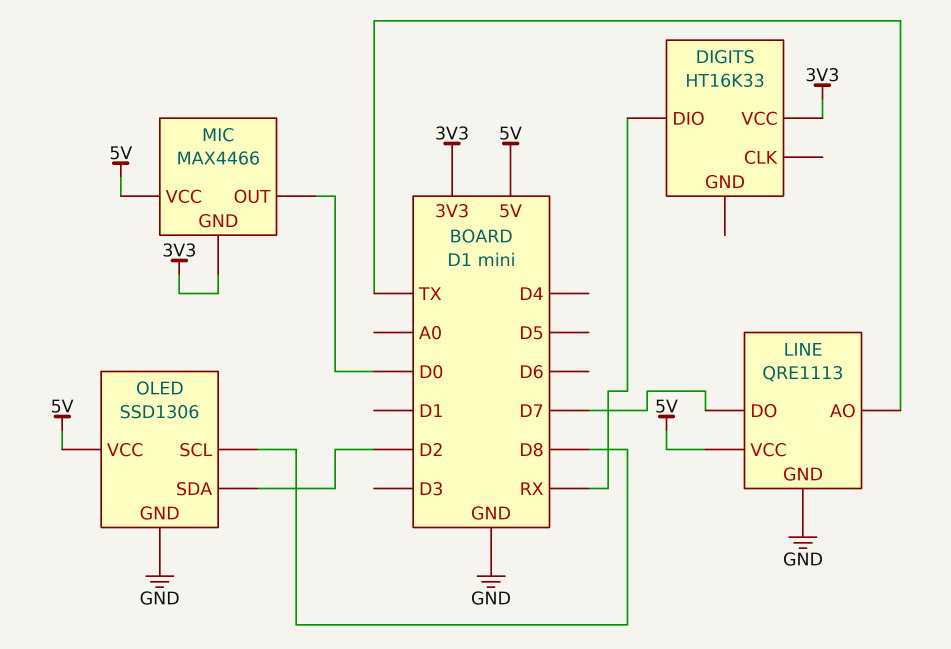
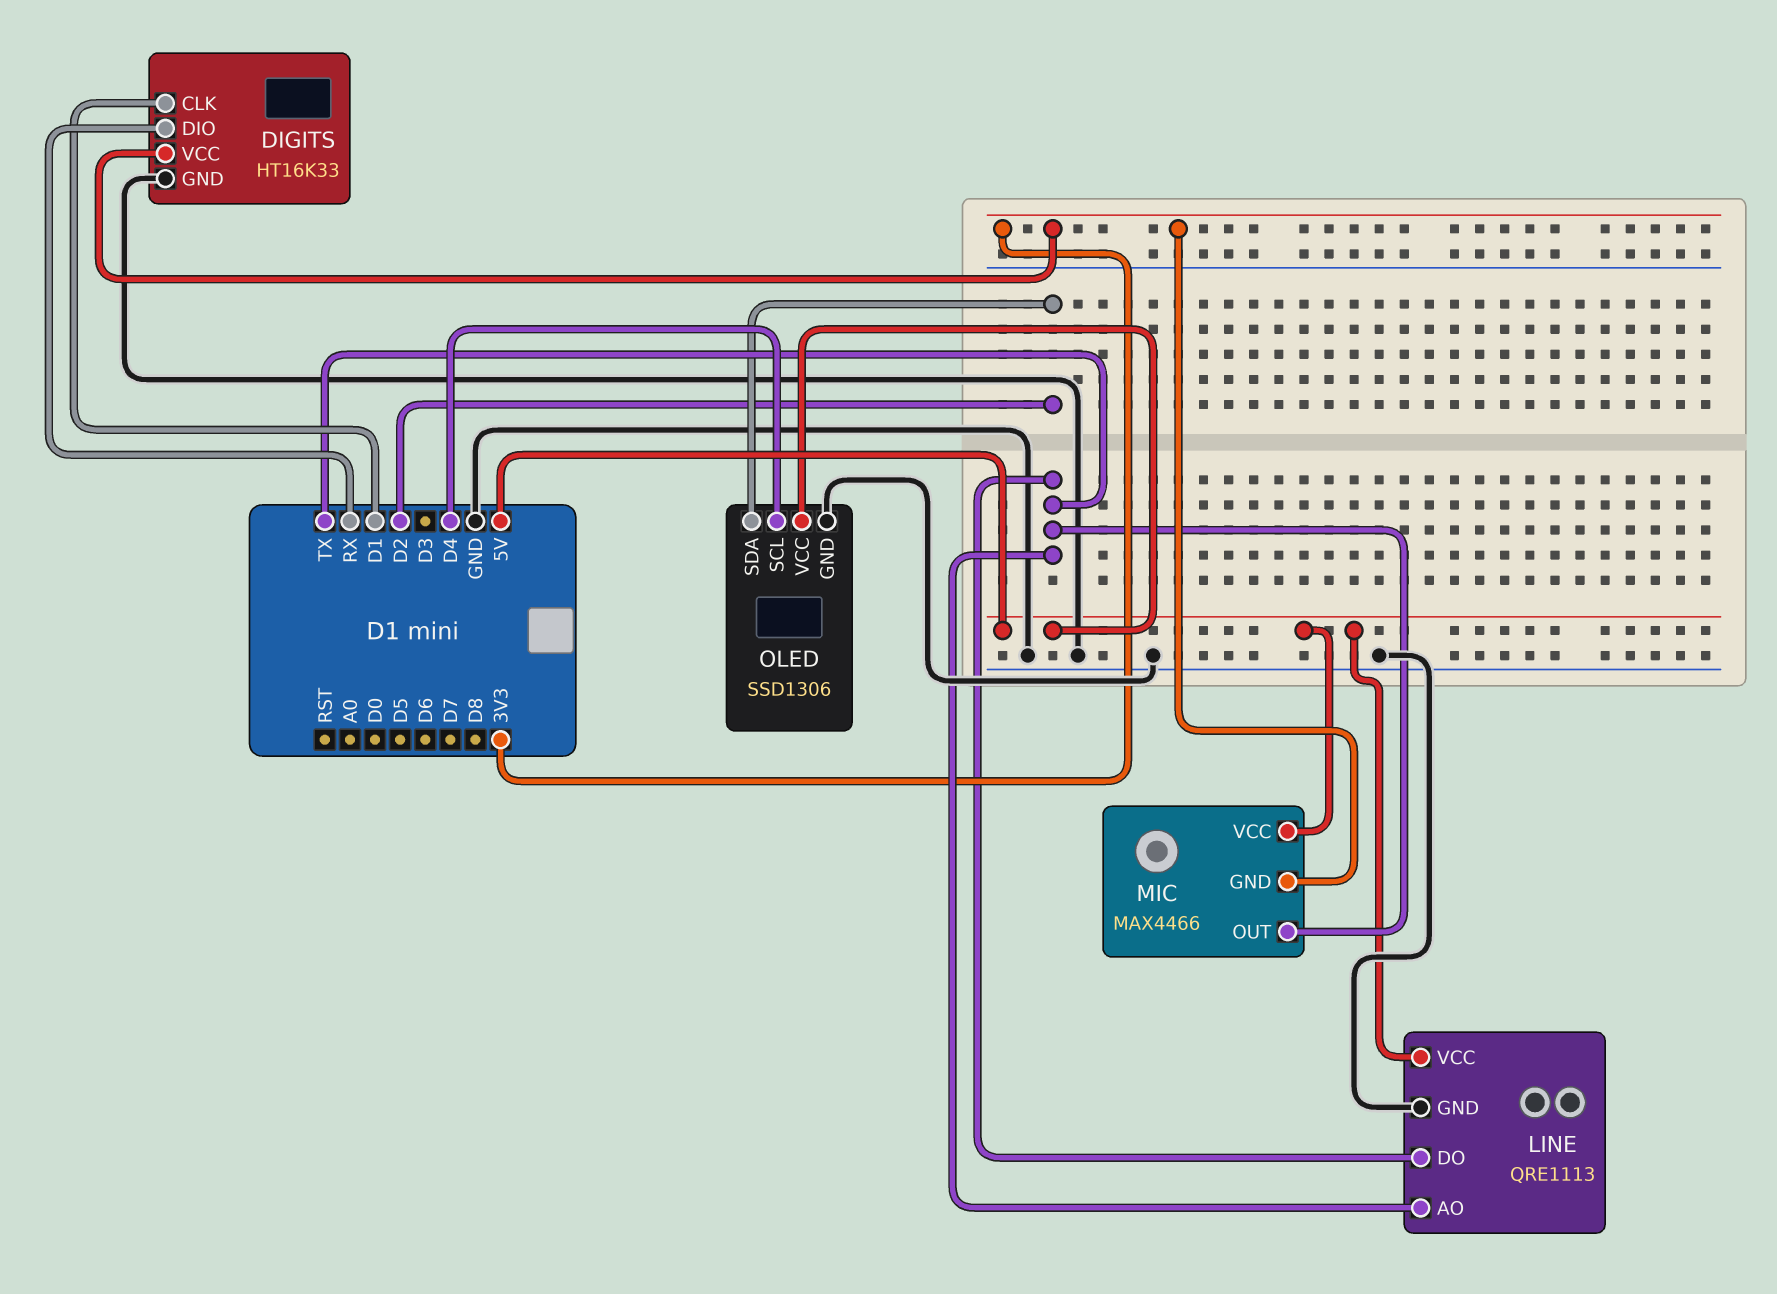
DIGITS pin CLK: none -> D1
DIGITS pin GND: none -> GND
LINE pin DO: D7 -> TX
MIC pin OUT: D0 -> TX
OLED pin SCL: D8 -> D4

